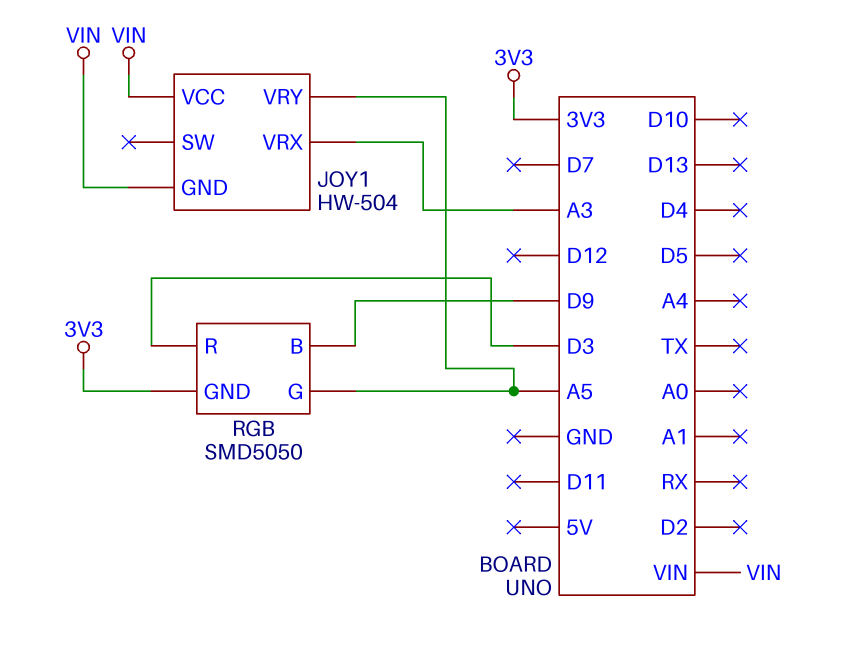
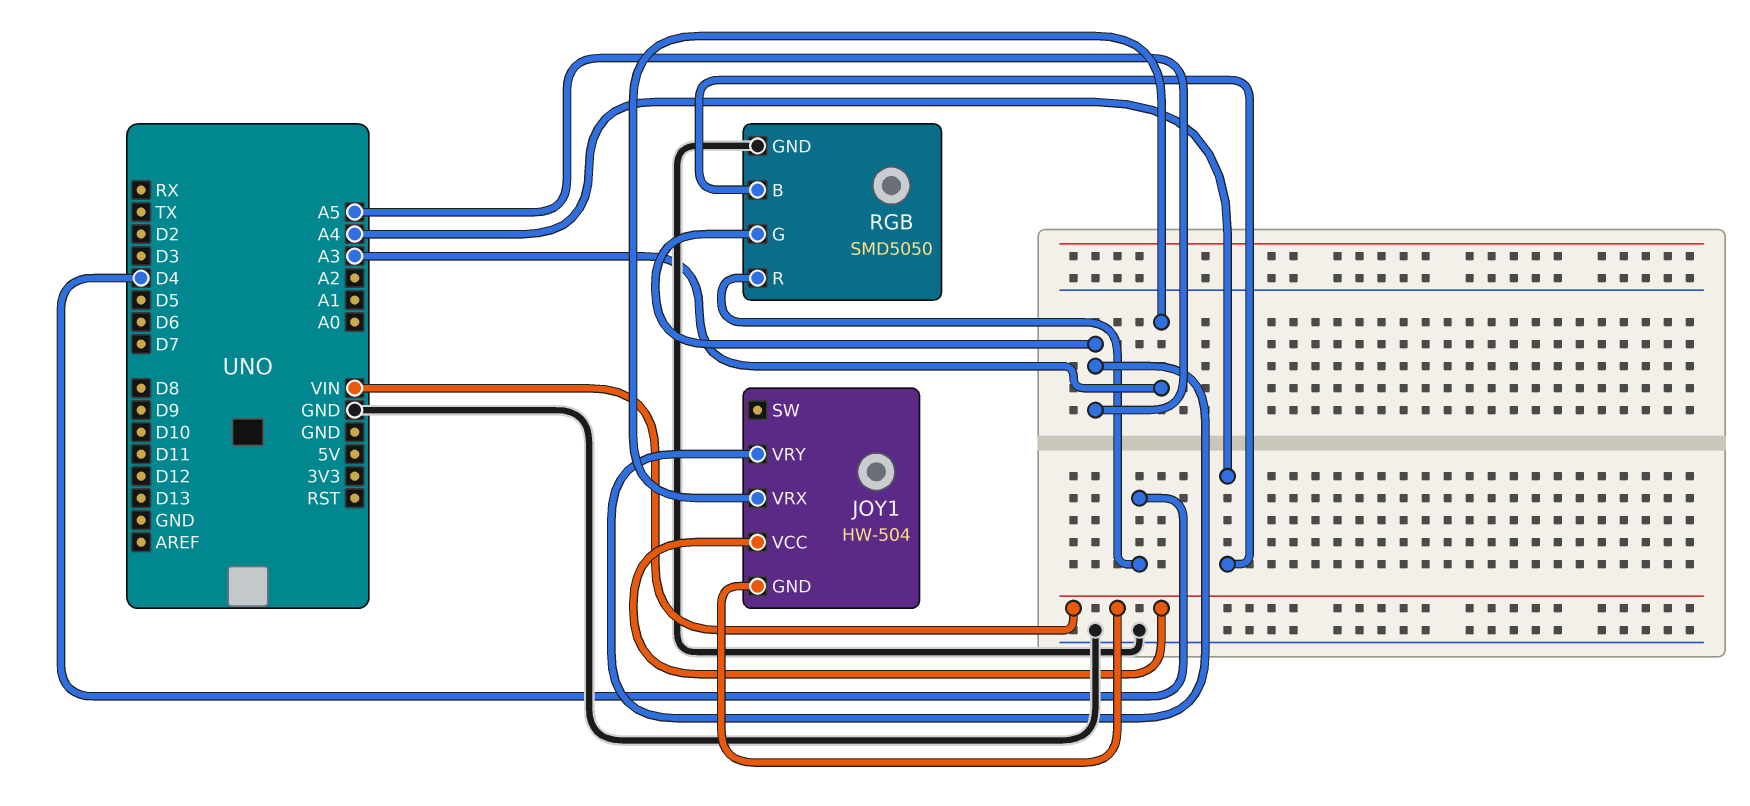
RGB pin B: D9 -> A4
RGB pin GND: 3V3 -> GND
RGB pin R: D3 -> D4

